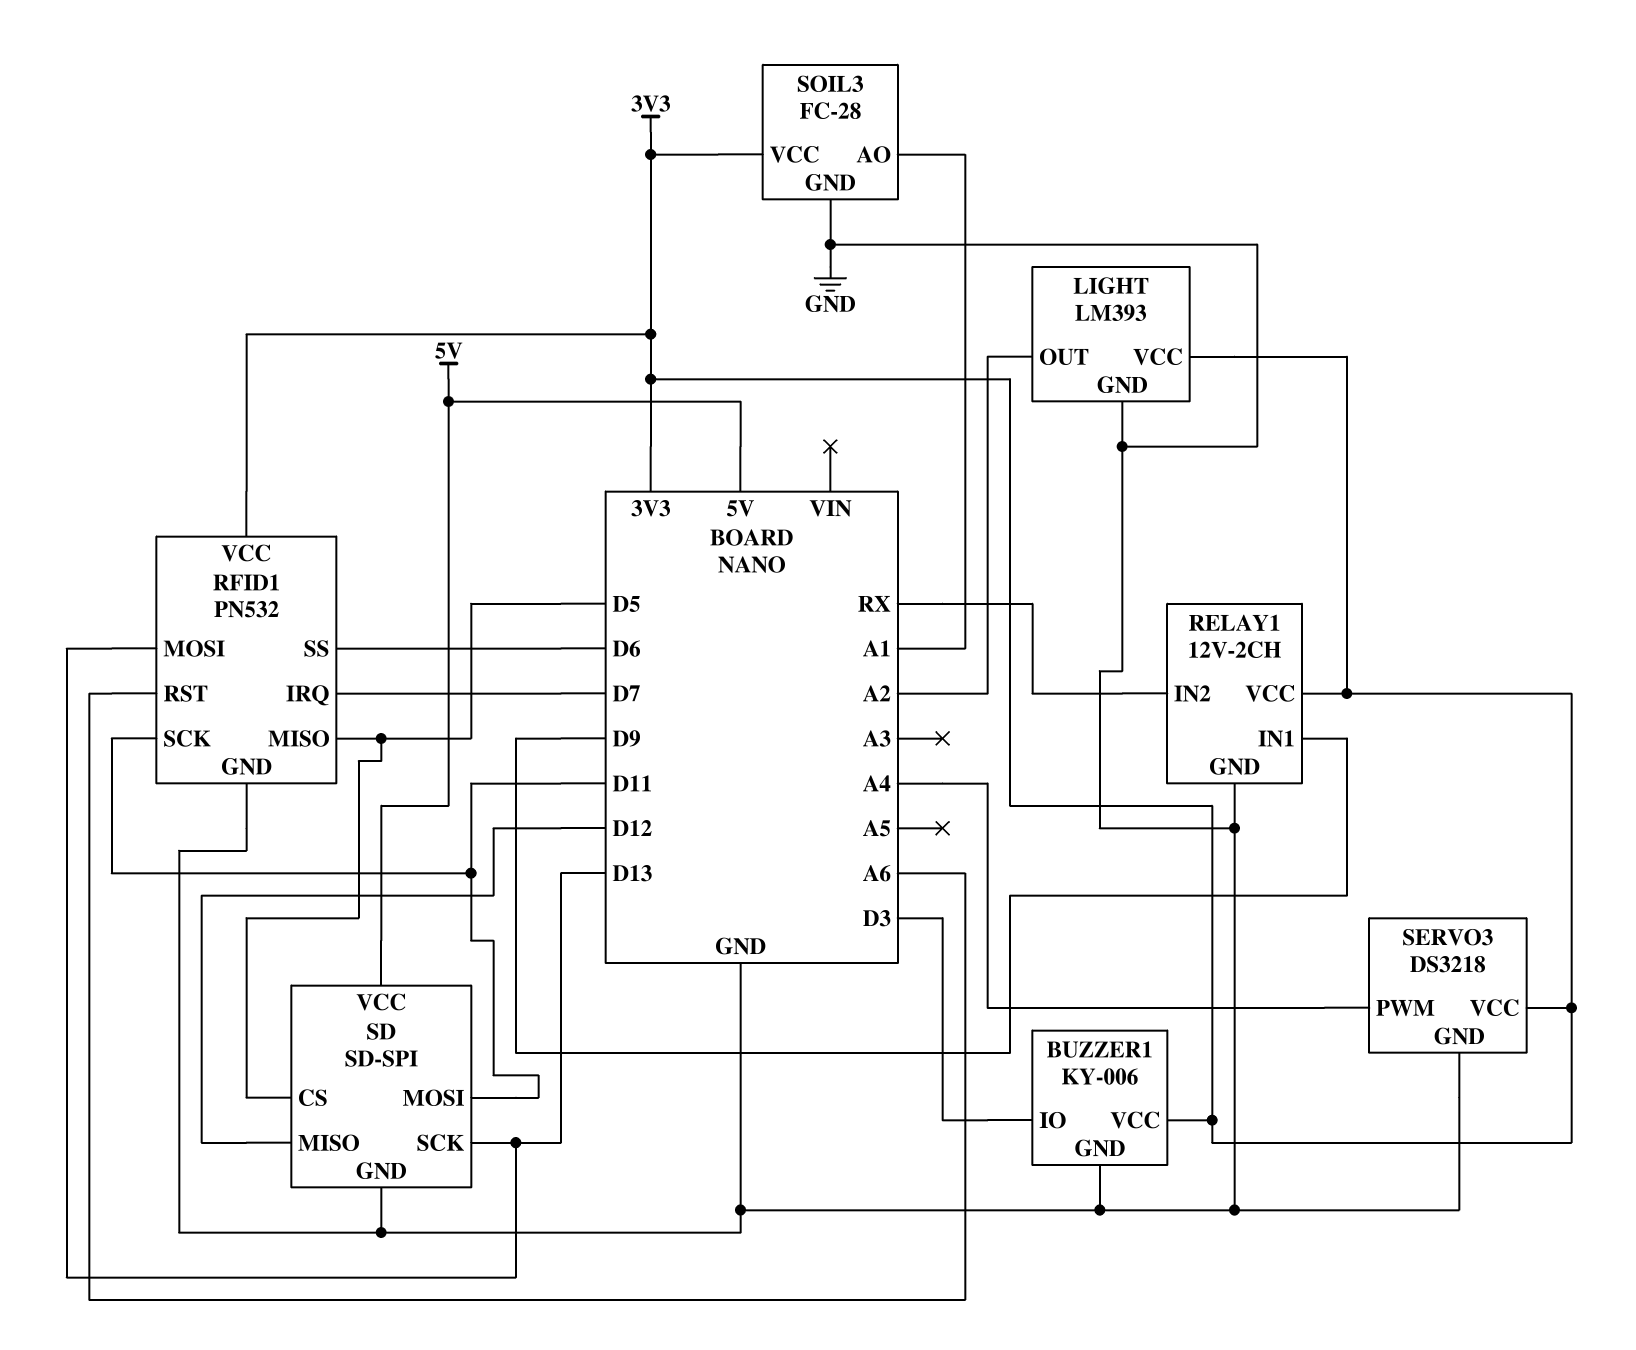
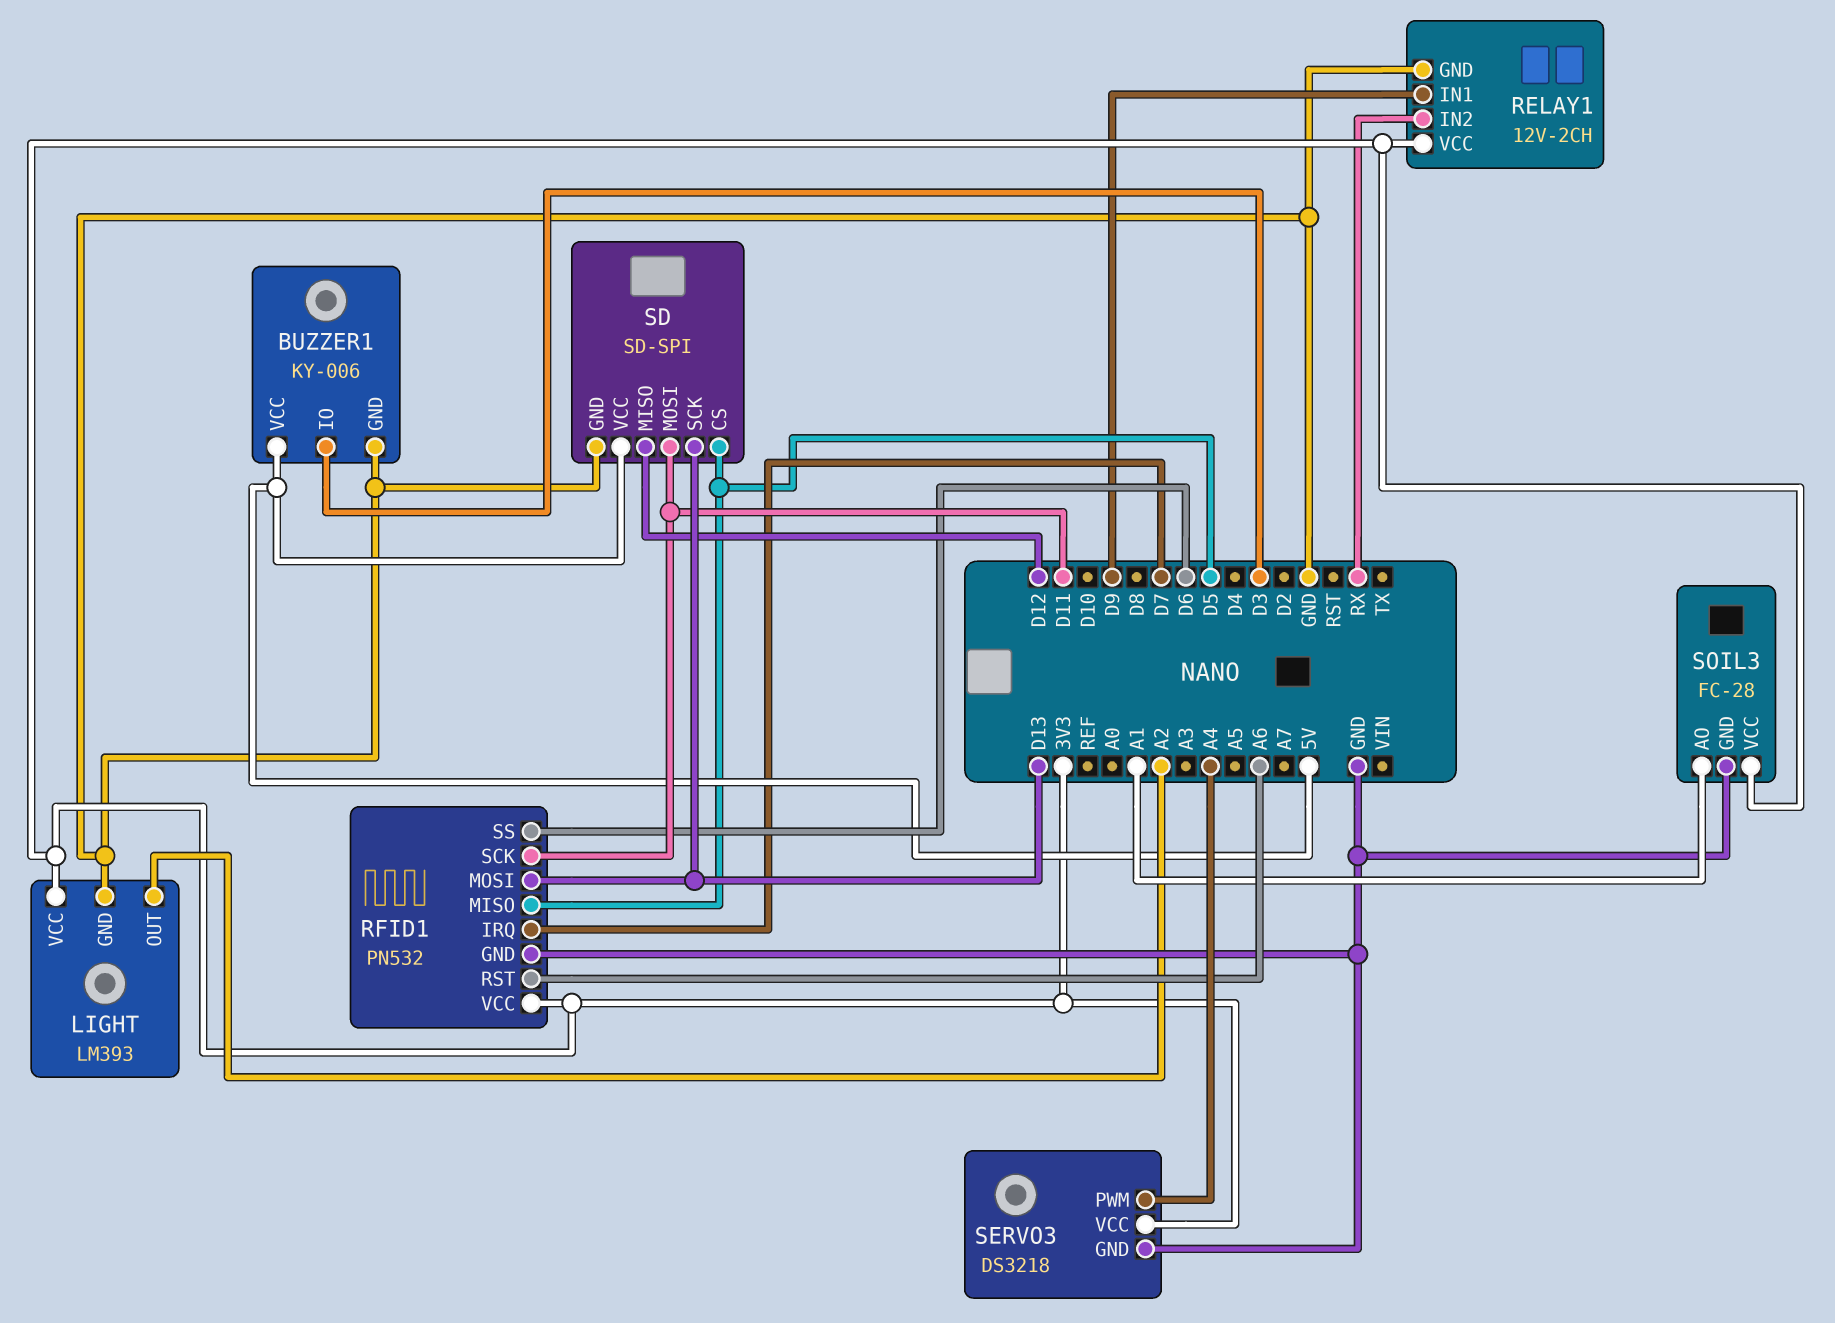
BUZZER1 pin VCC: 3V3 -> 5V

